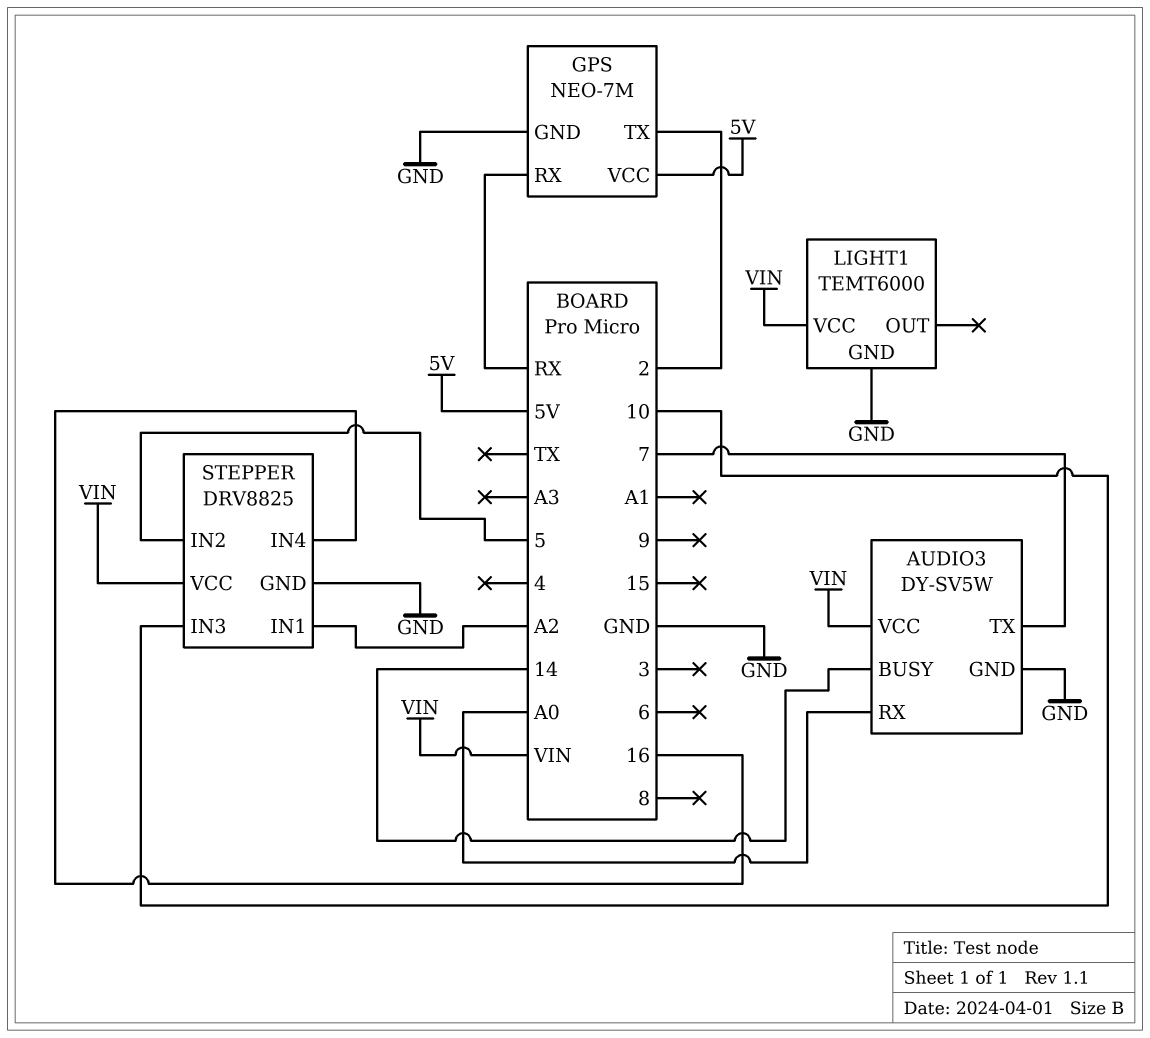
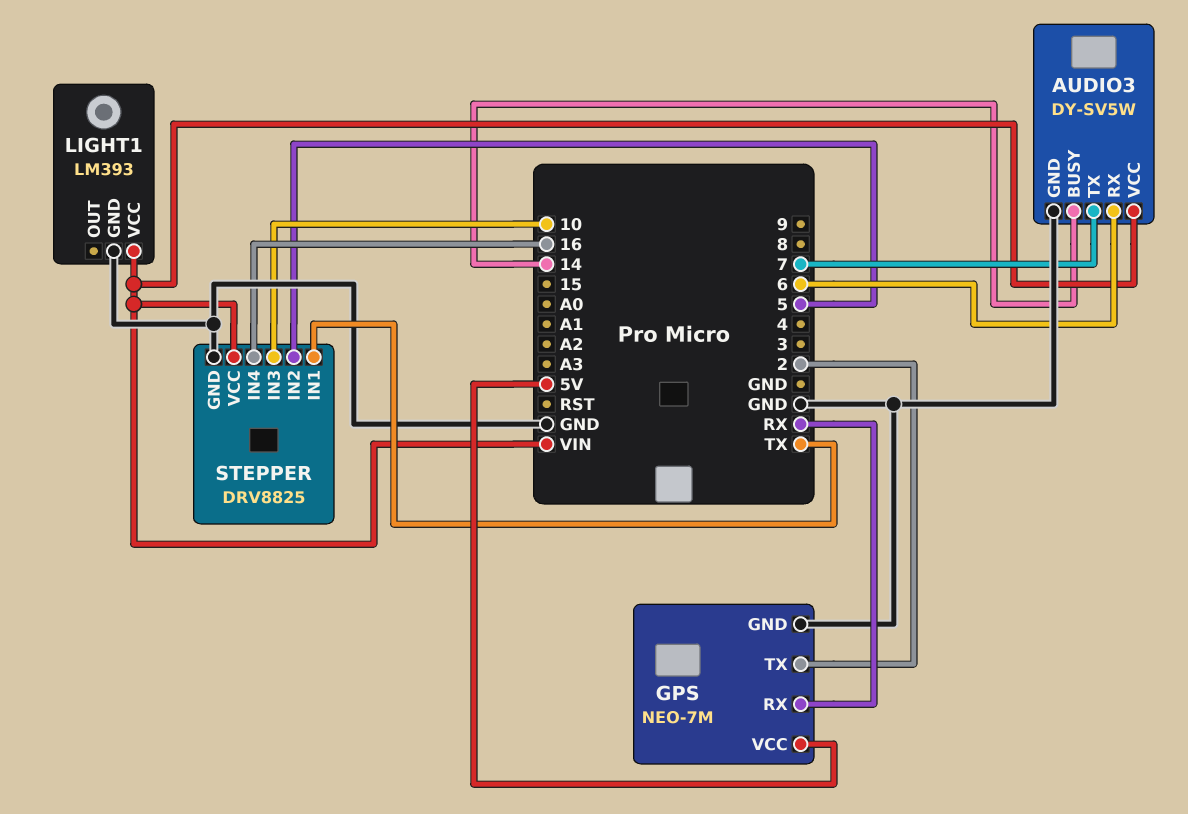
AUDIO3 pin RX: A0 -> 6
LIGHT1: TEMT6000 -> LM393
STEPPER pin IN1: A2 -> TX

